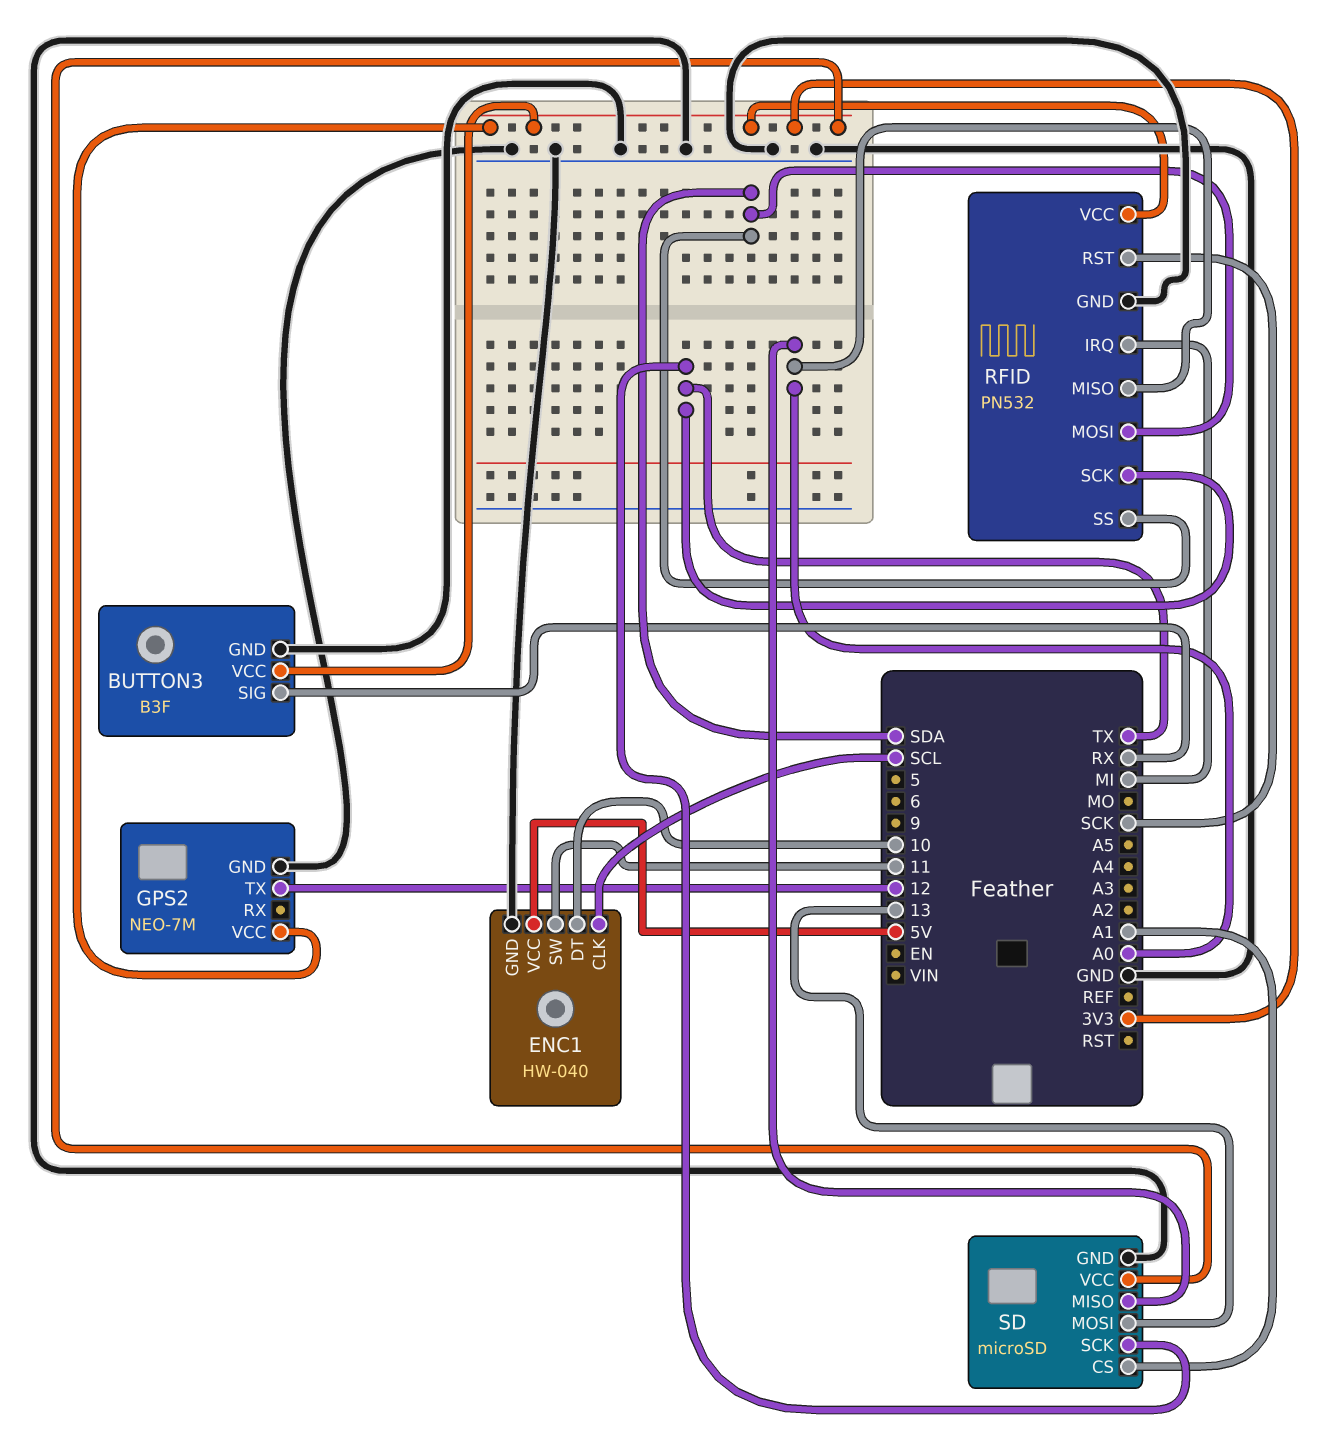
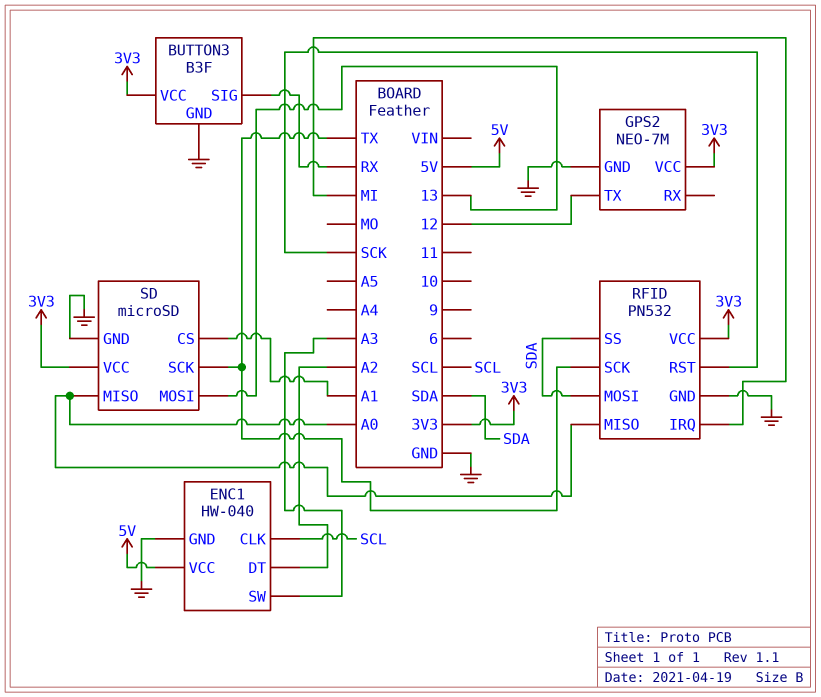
ENC1 pin DT: 10 -> A2
ENC1 pin SW: 11 -> A3

